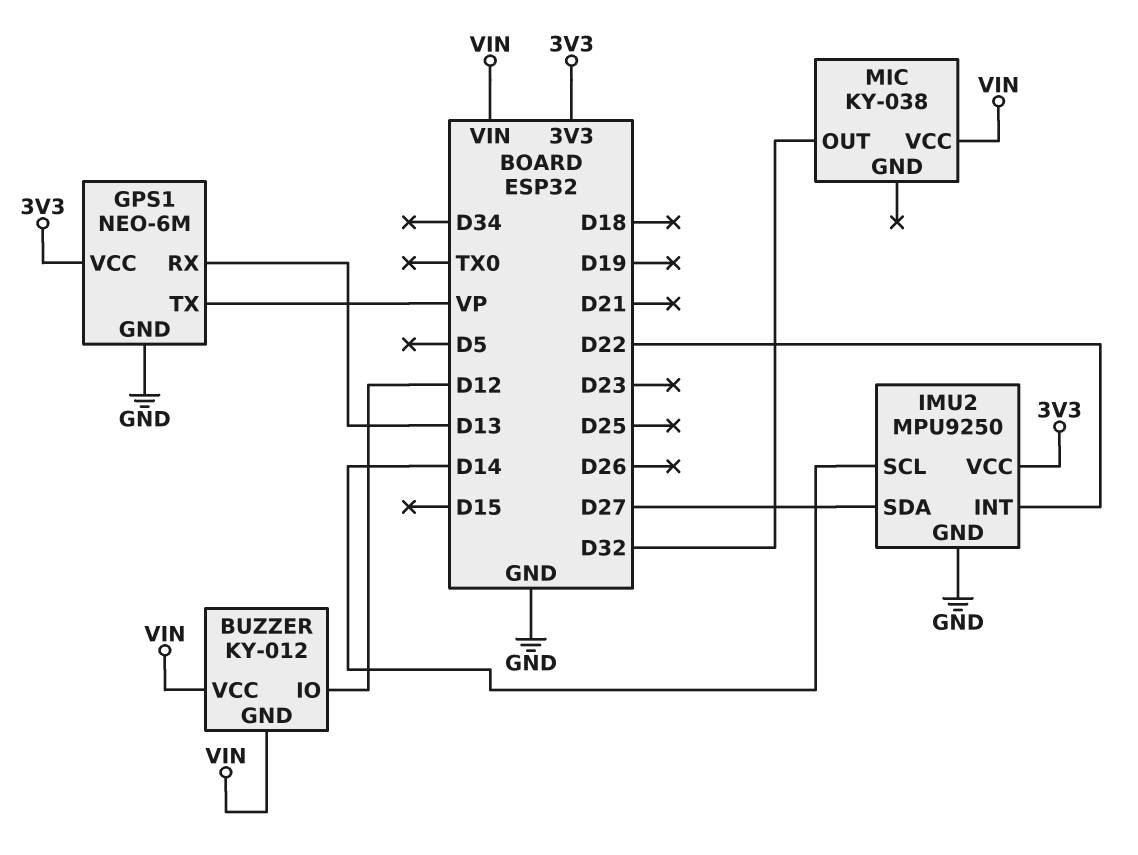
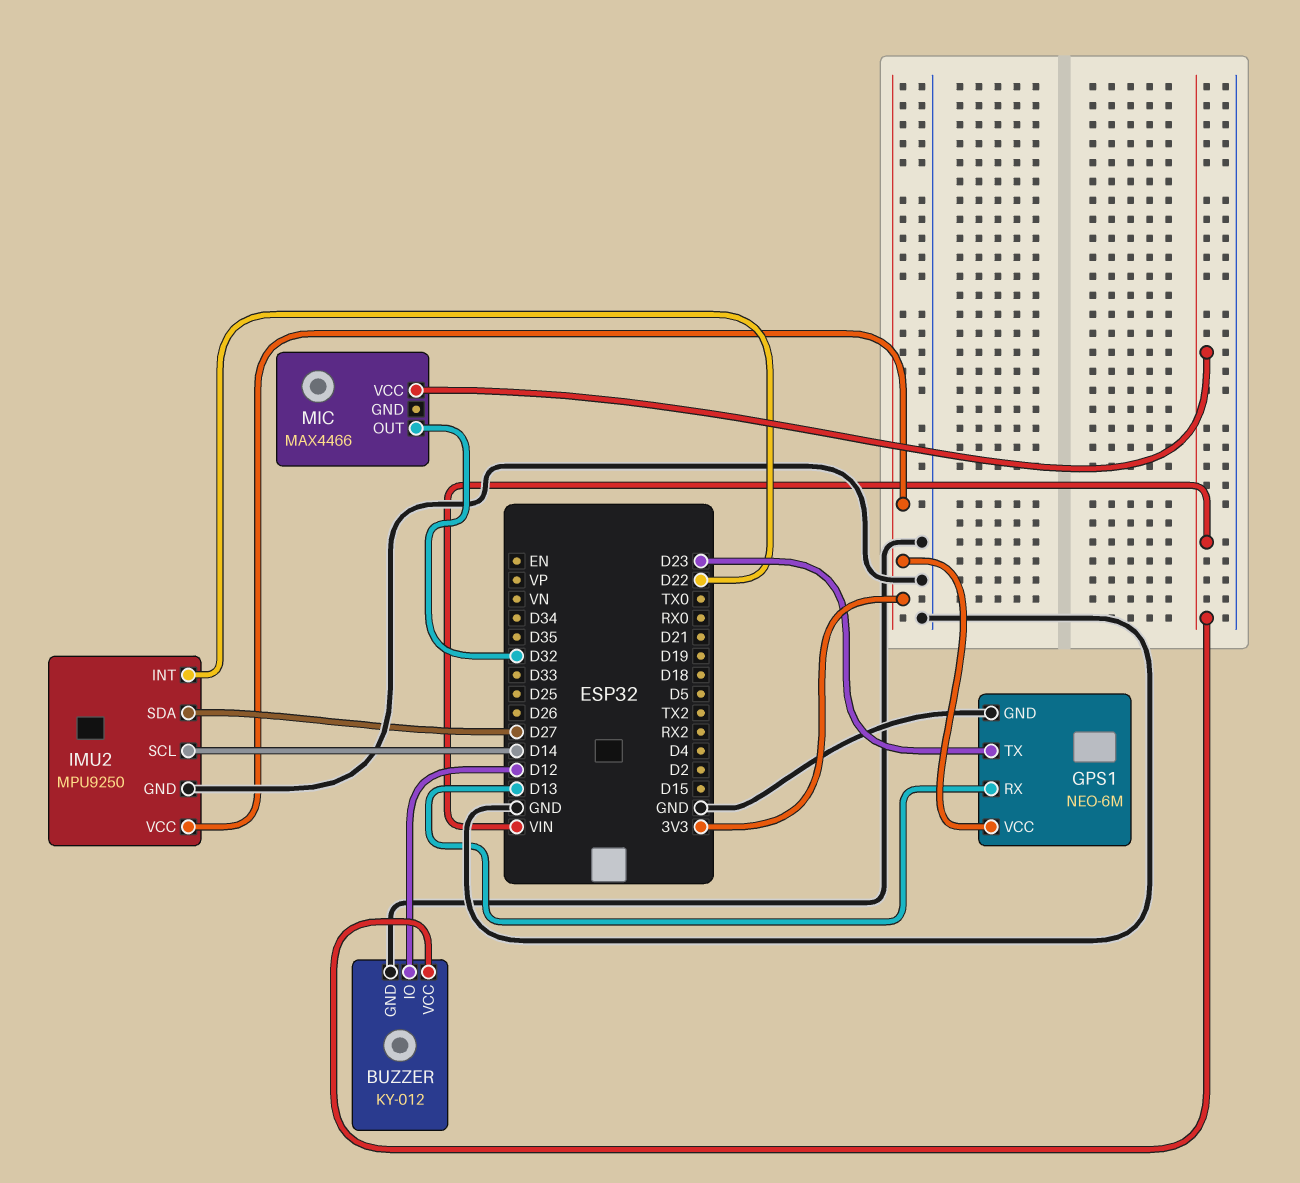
BUZZER pin GND: VIN -> GND
GPS1 pin TX: VP -> D23
MIC: KY-038 -> MAX4466

